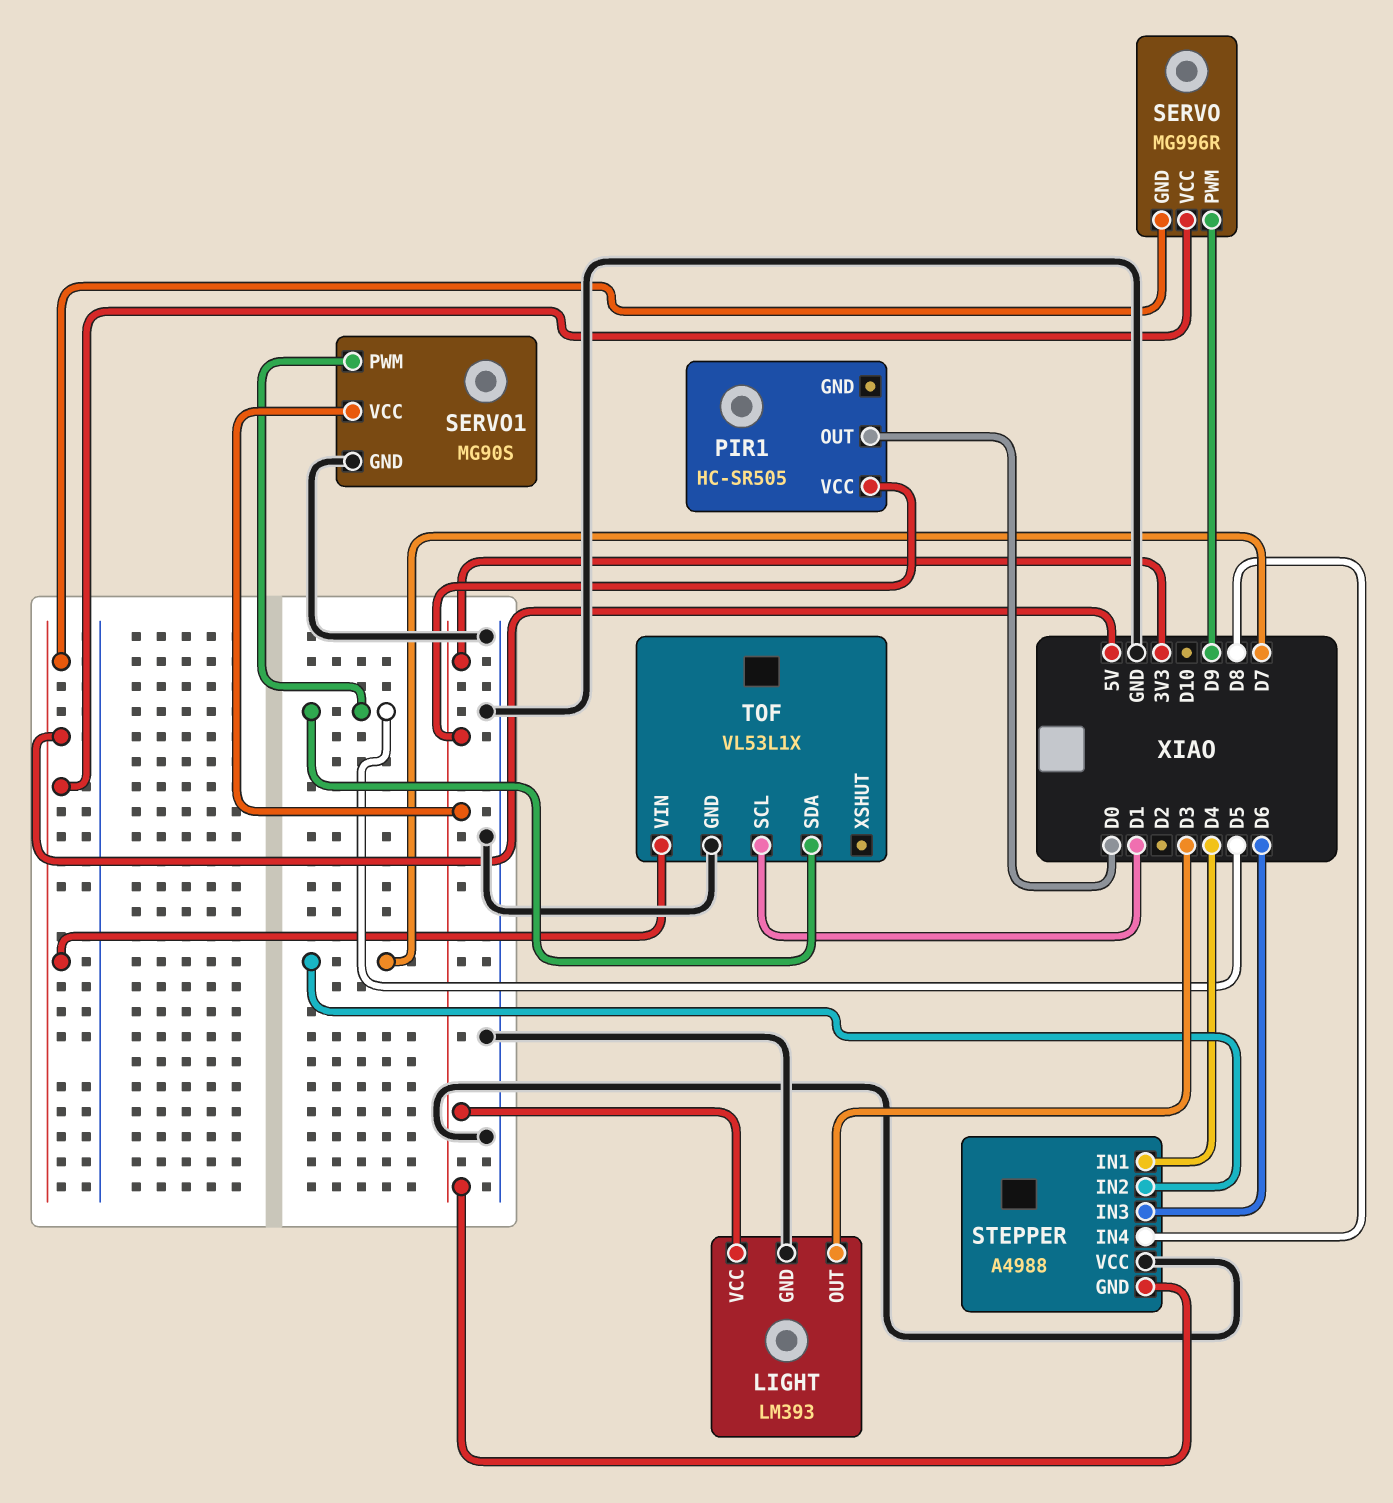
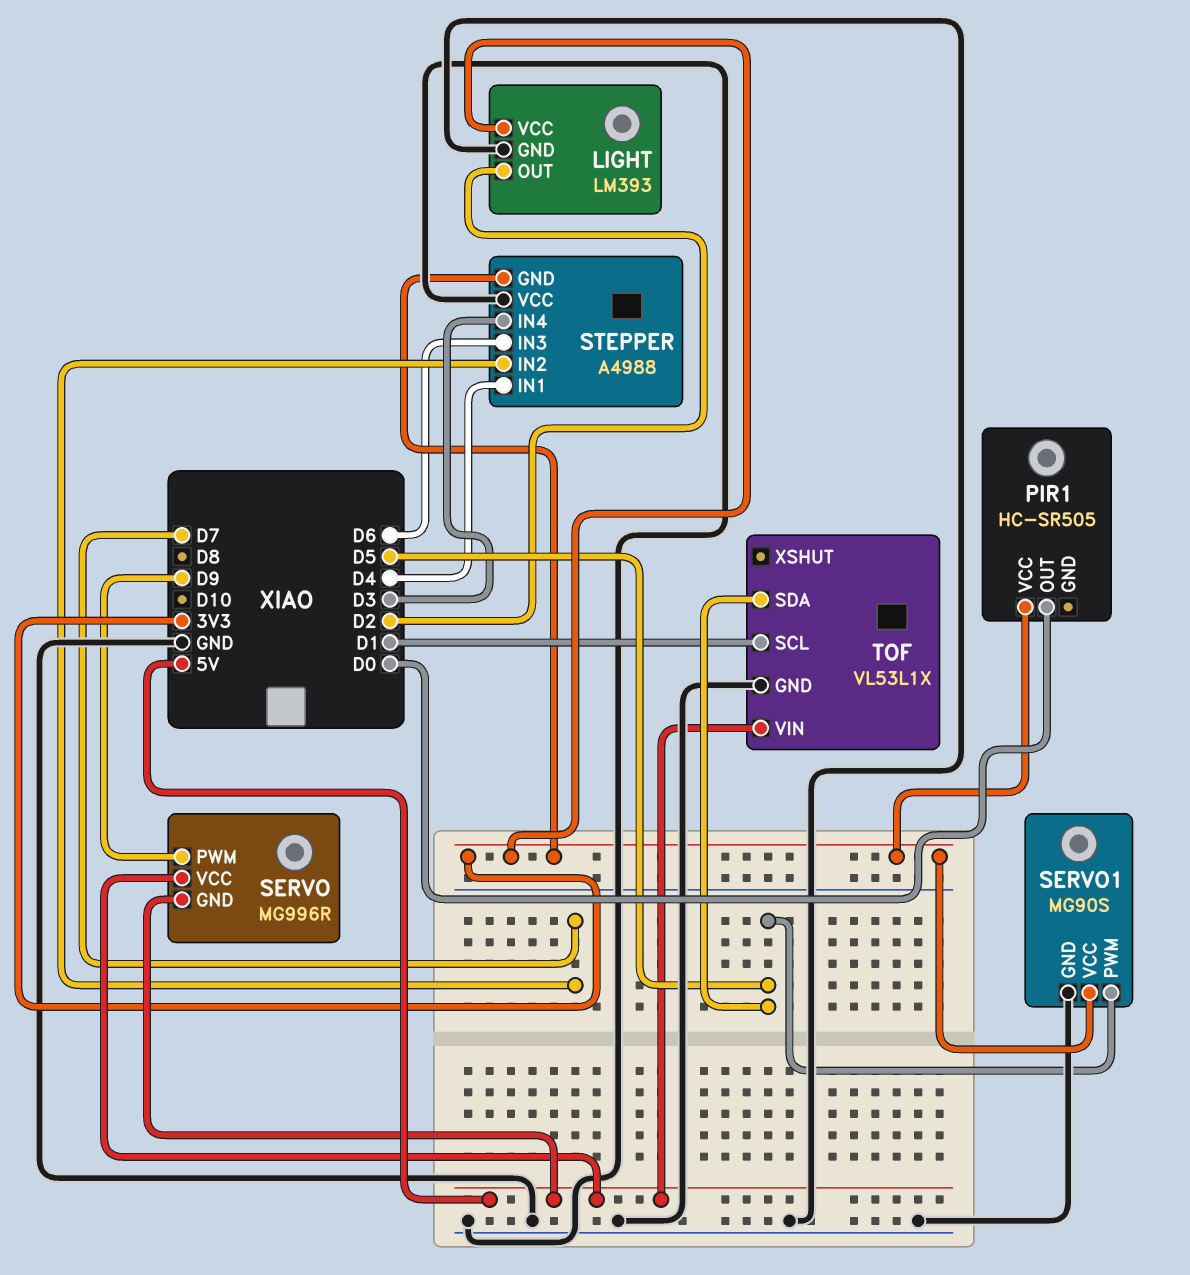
LIGHT pin OUT: D3 -> D2
STEPPER pin IN4: D8 -> D3

